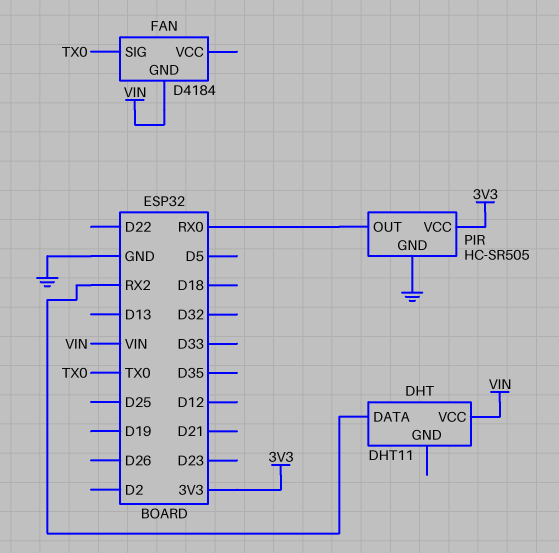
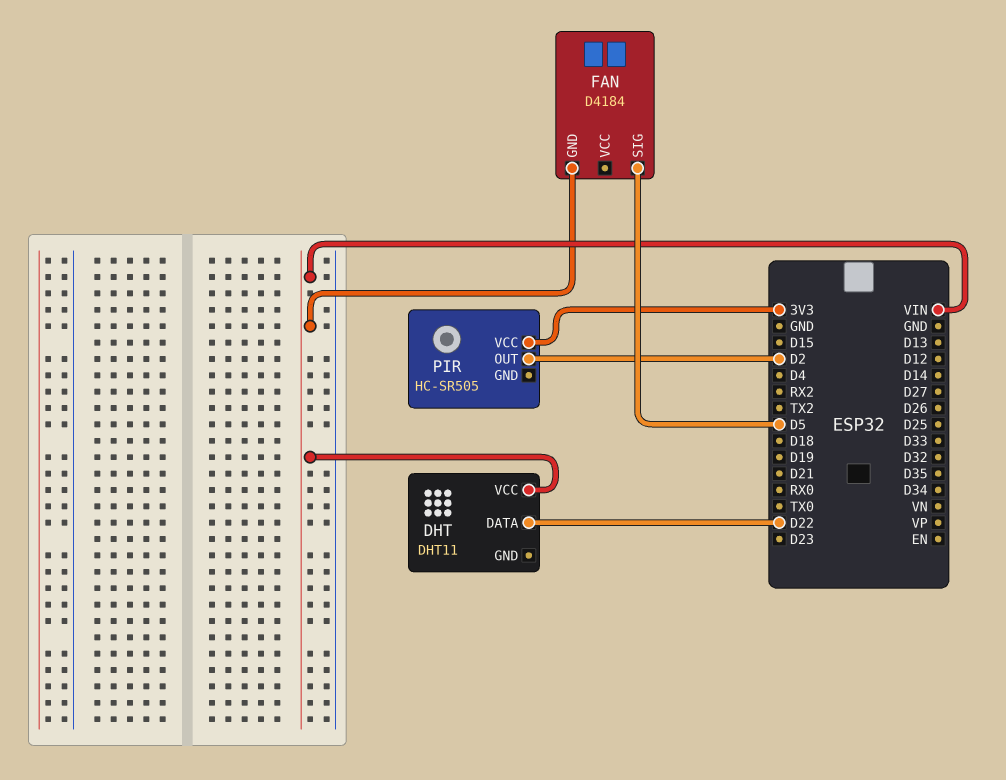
DHT pin DATA: RX2 -> D22
FAN pin SIG: TX0 -> D5
PIR pin GND: GND -> none
PIR pin OUT: RX0 -> D2

